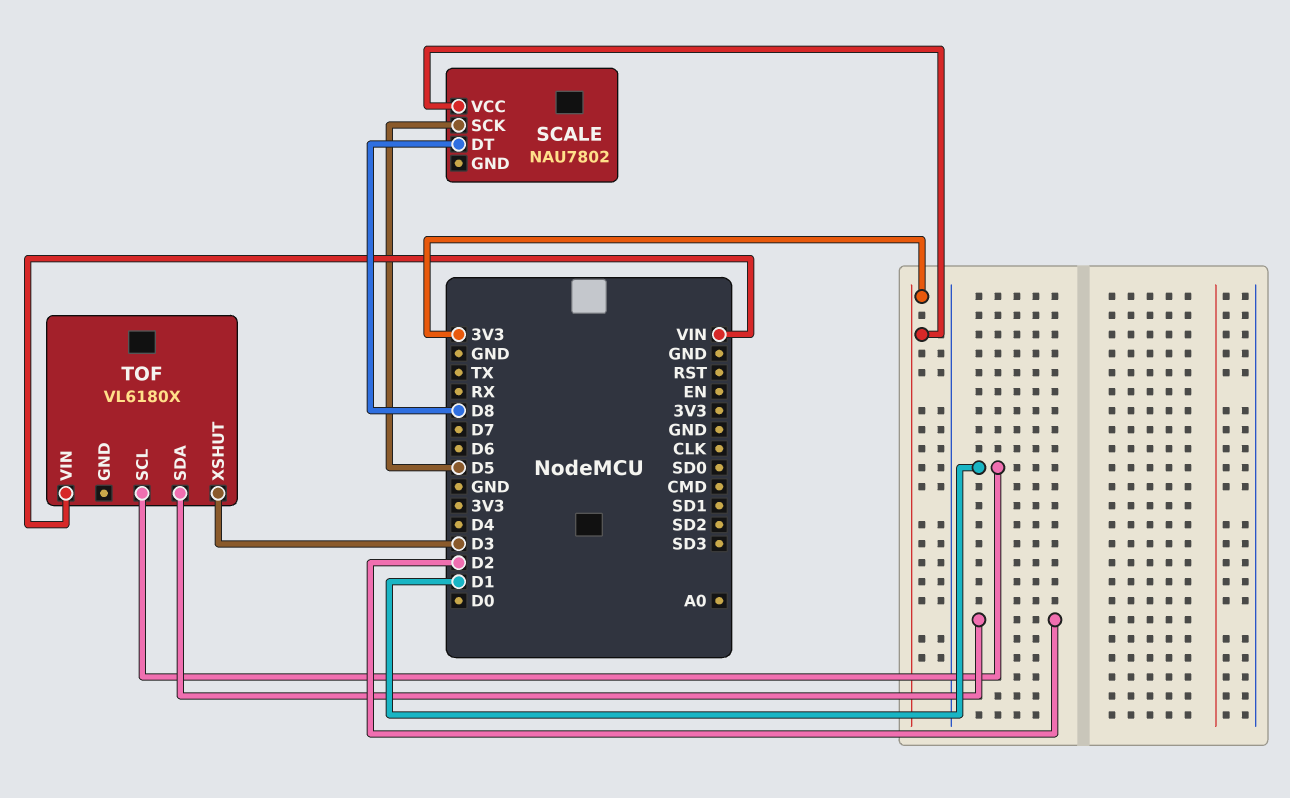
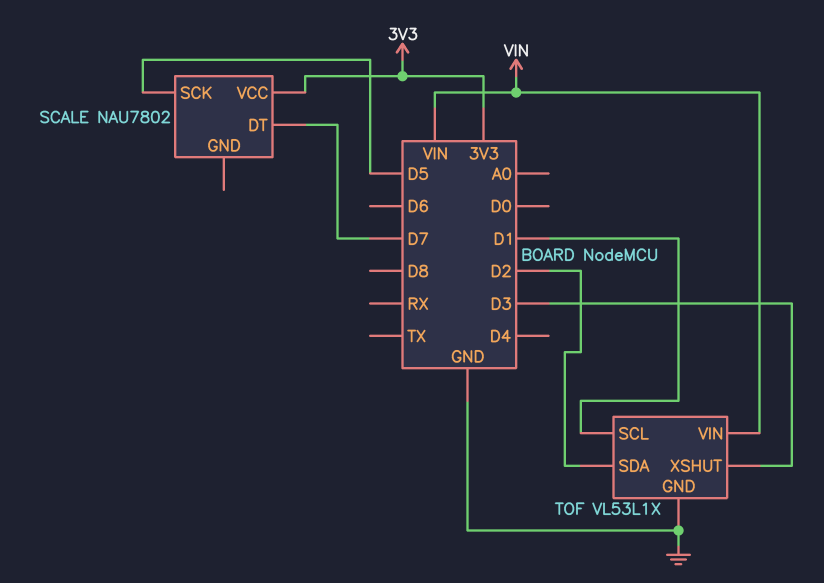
SCALE pin DT: D8 -> D7
TOF: VL6180X -> VL53L1X
TOF pin GND: none -> GND

